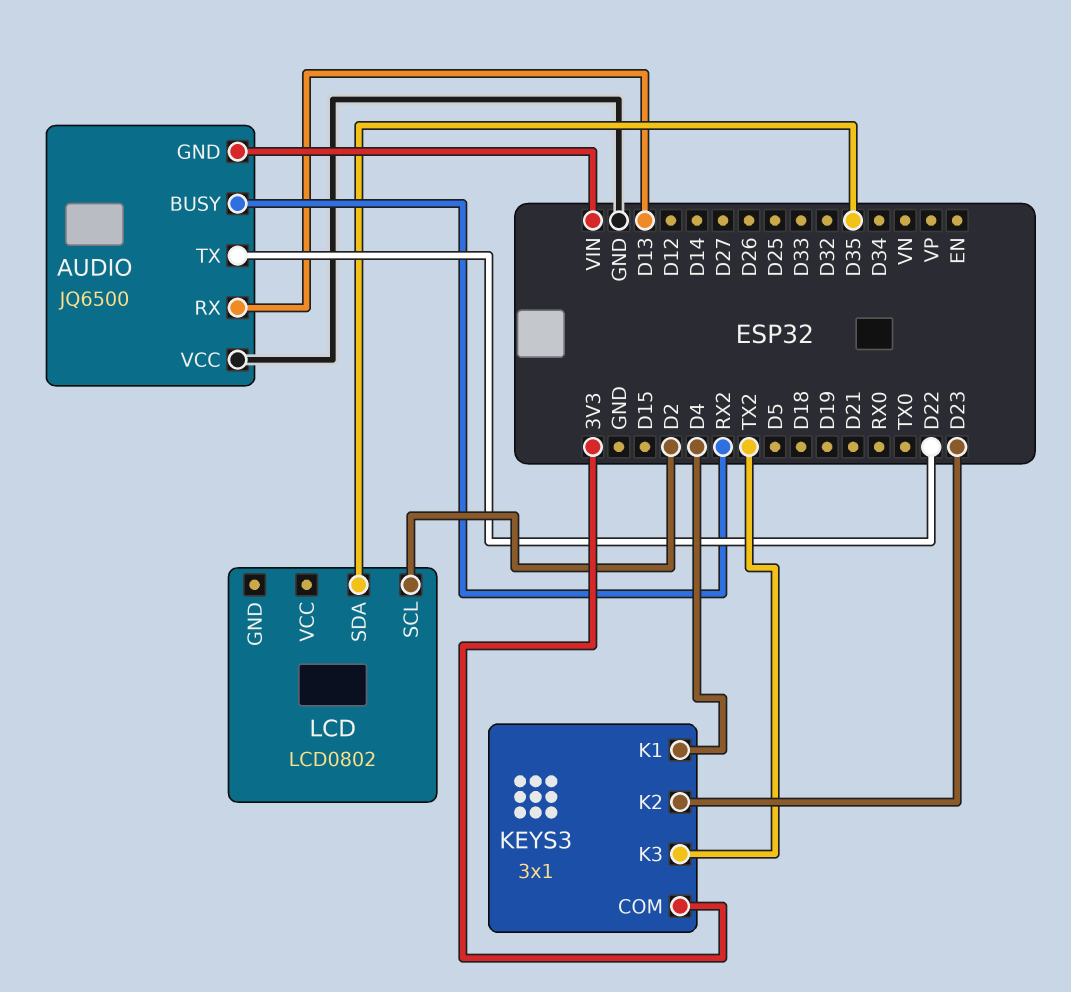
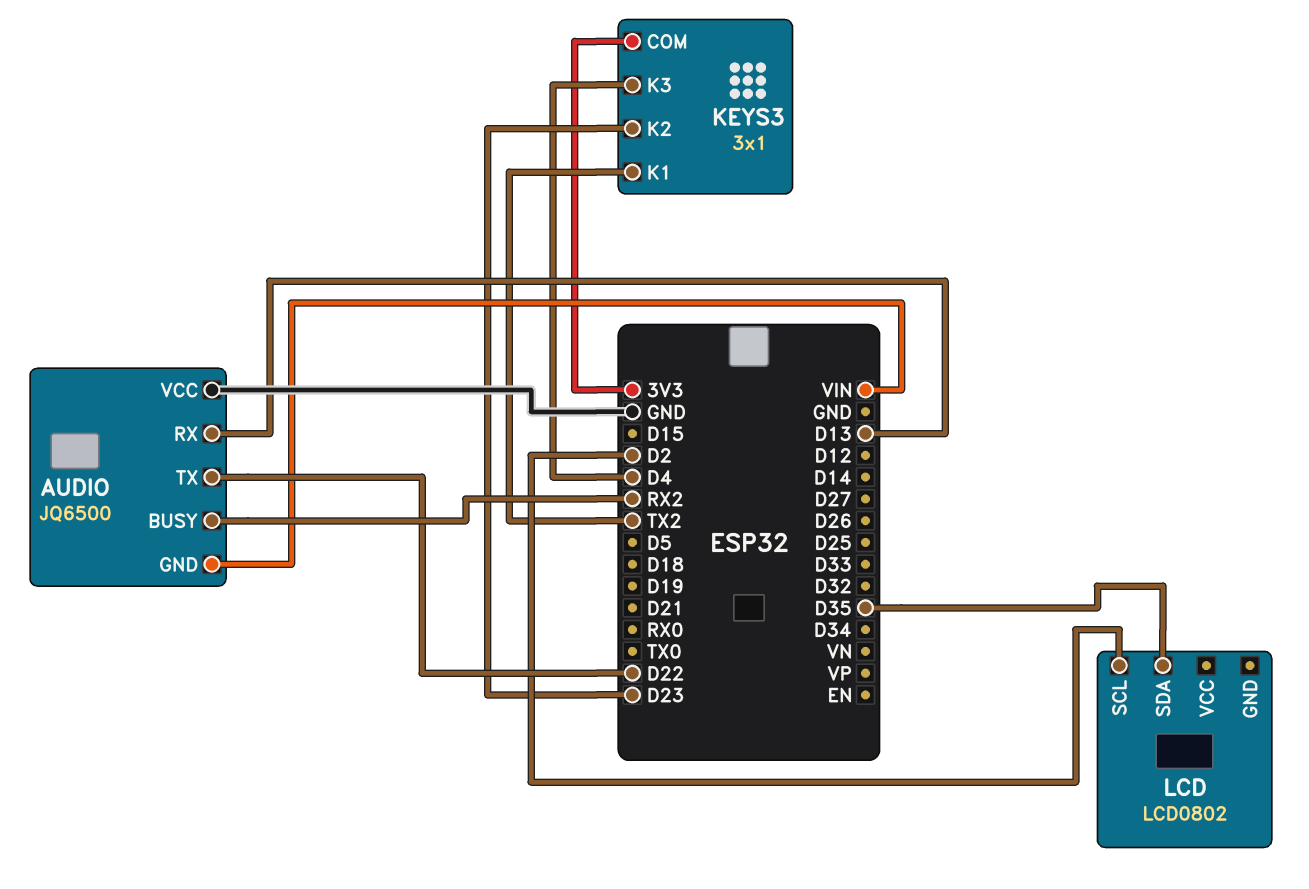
KEYS3 pin K1: D4 -> TX2
KEYS3 pin K3: TX2 -> D4

